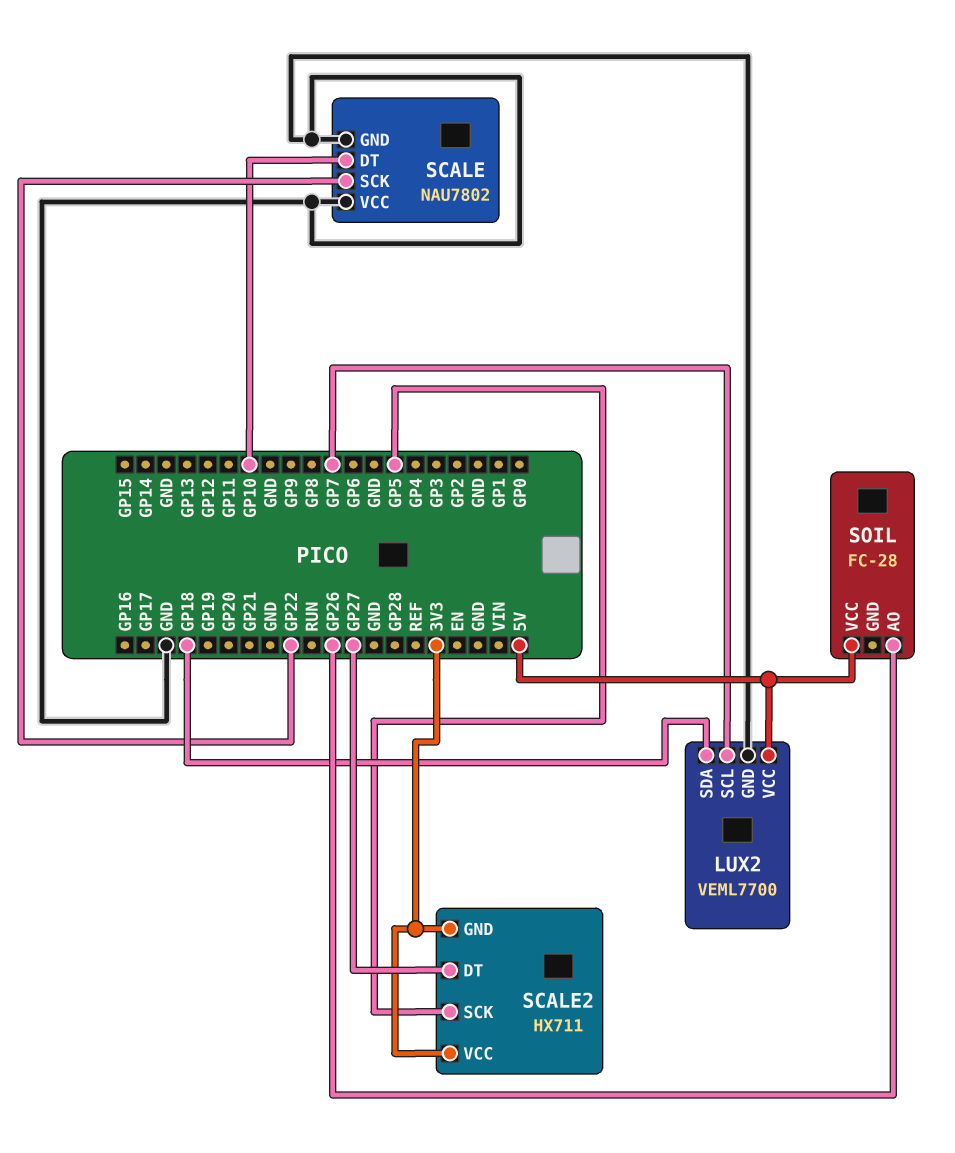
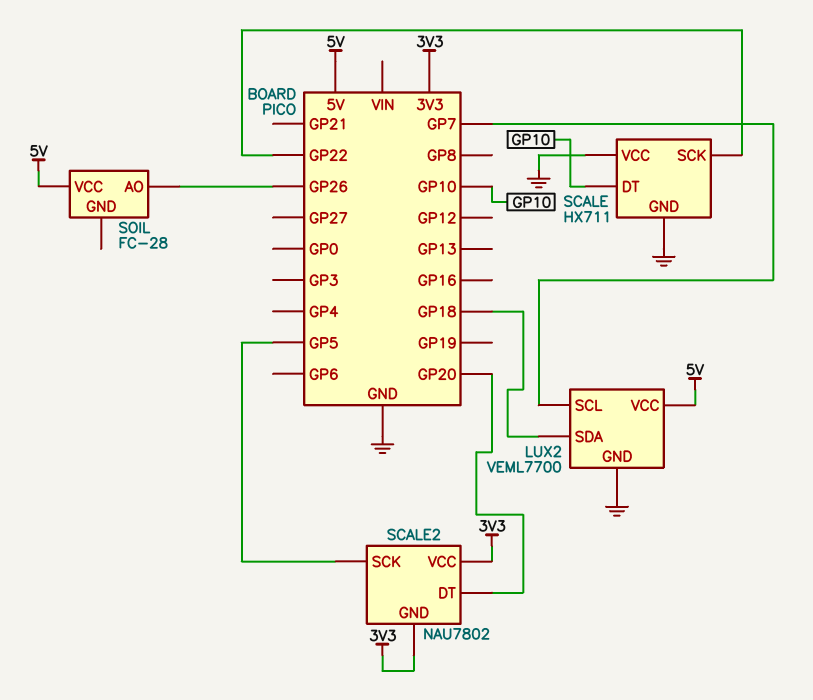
SCALE: NAU7802 -> HX711
SCALE2: HX711 -> NAU7802
SCALE2 pin DT: GP27 -> GP20

